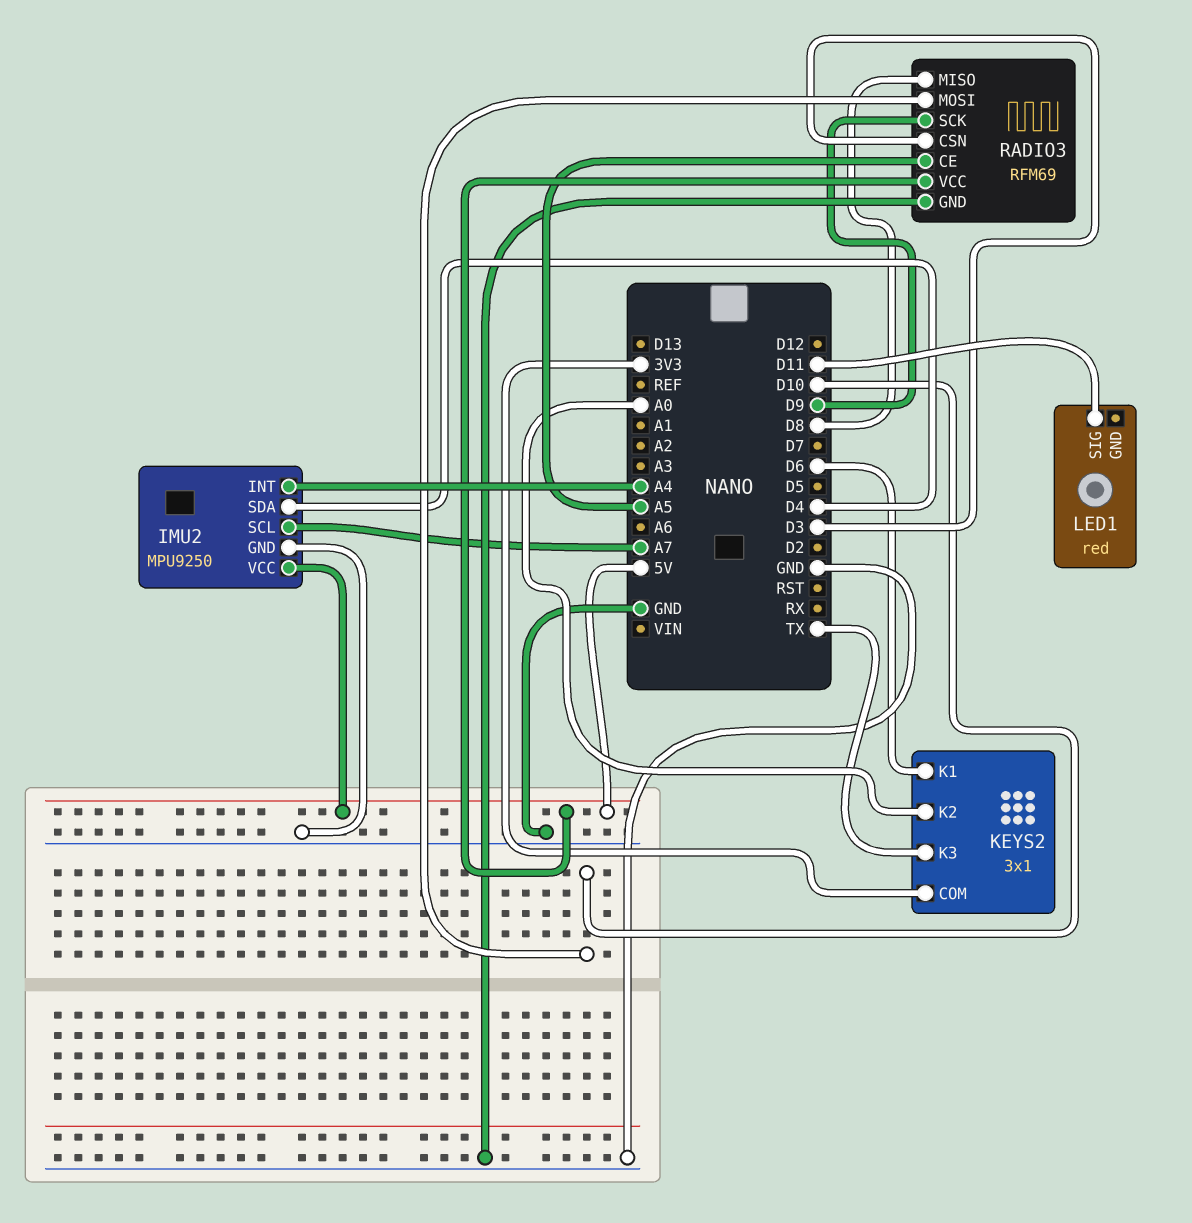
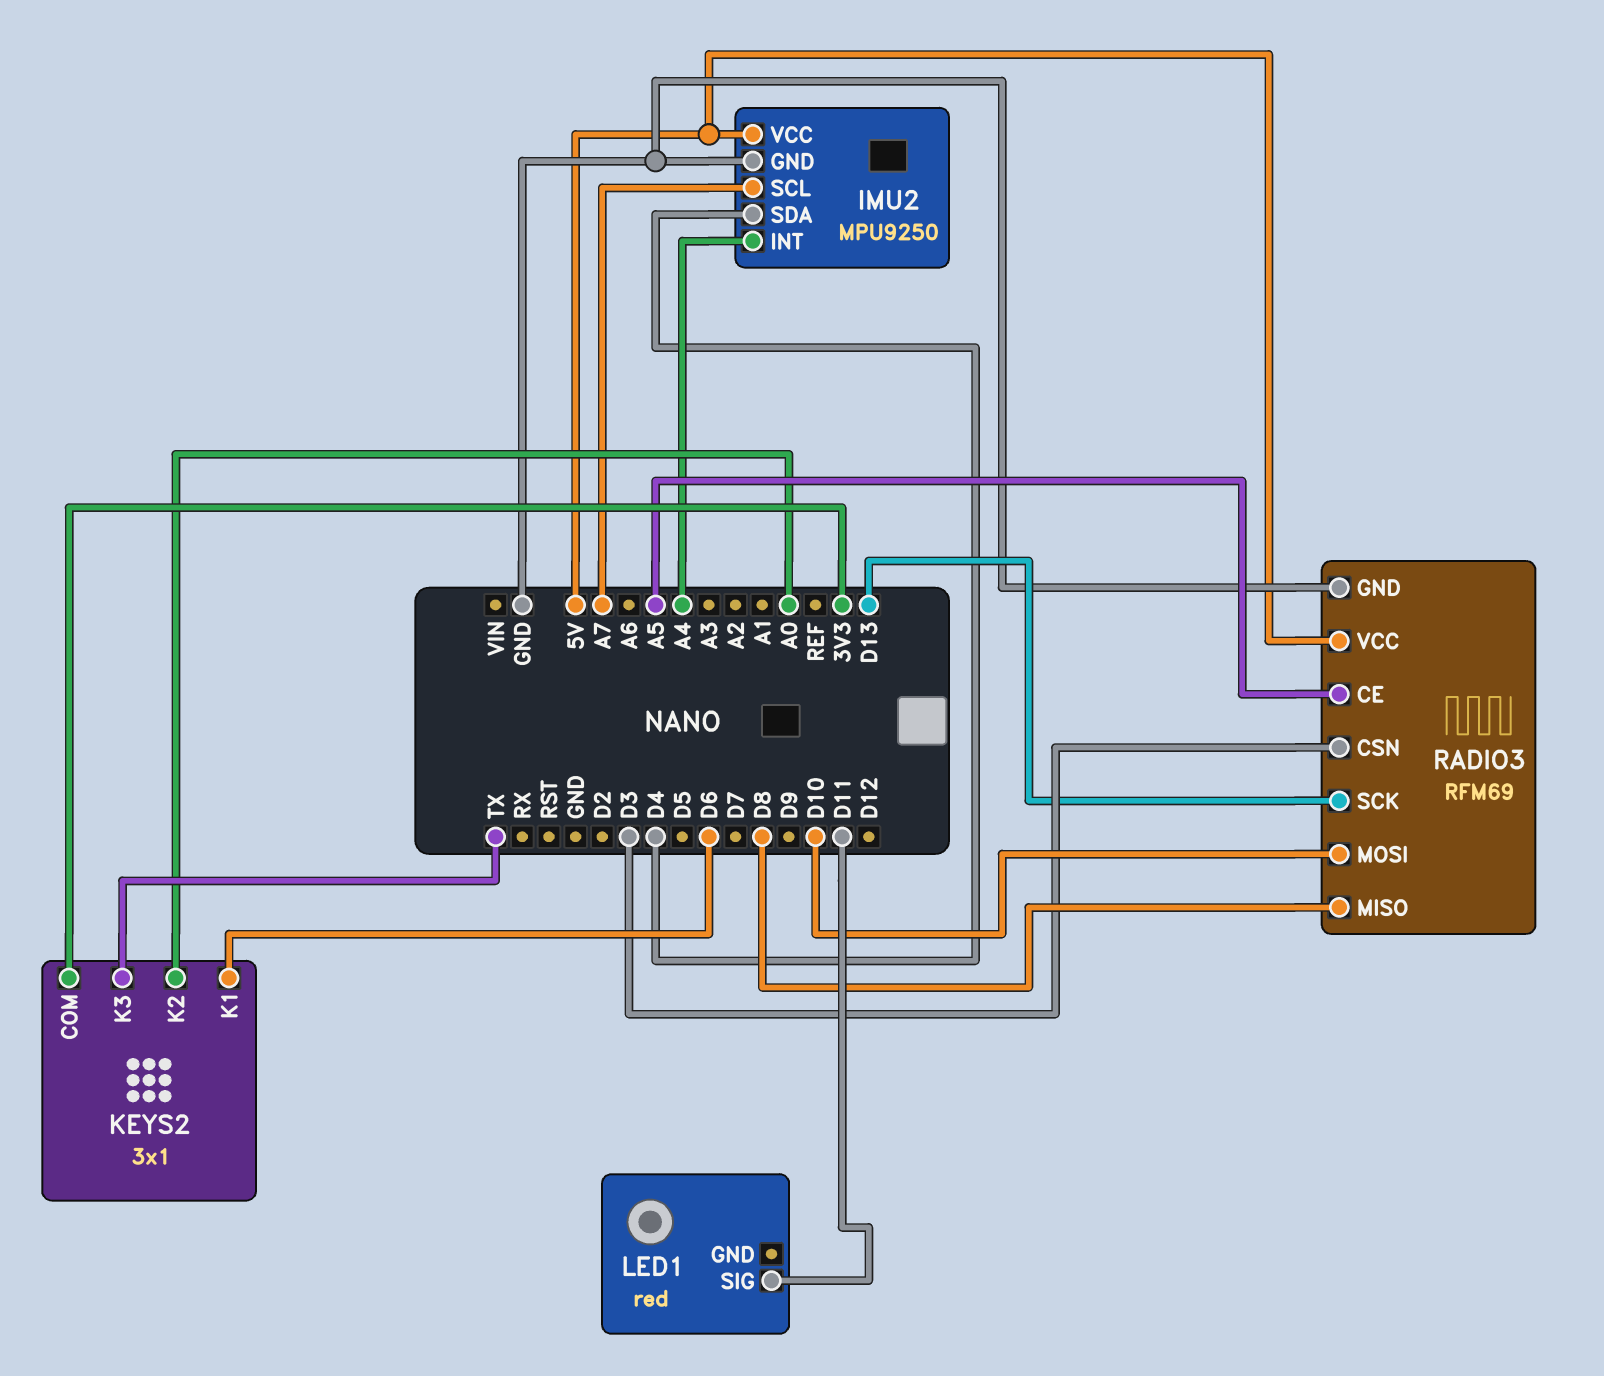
RADIO3 pin SCK: D9 -> D13

